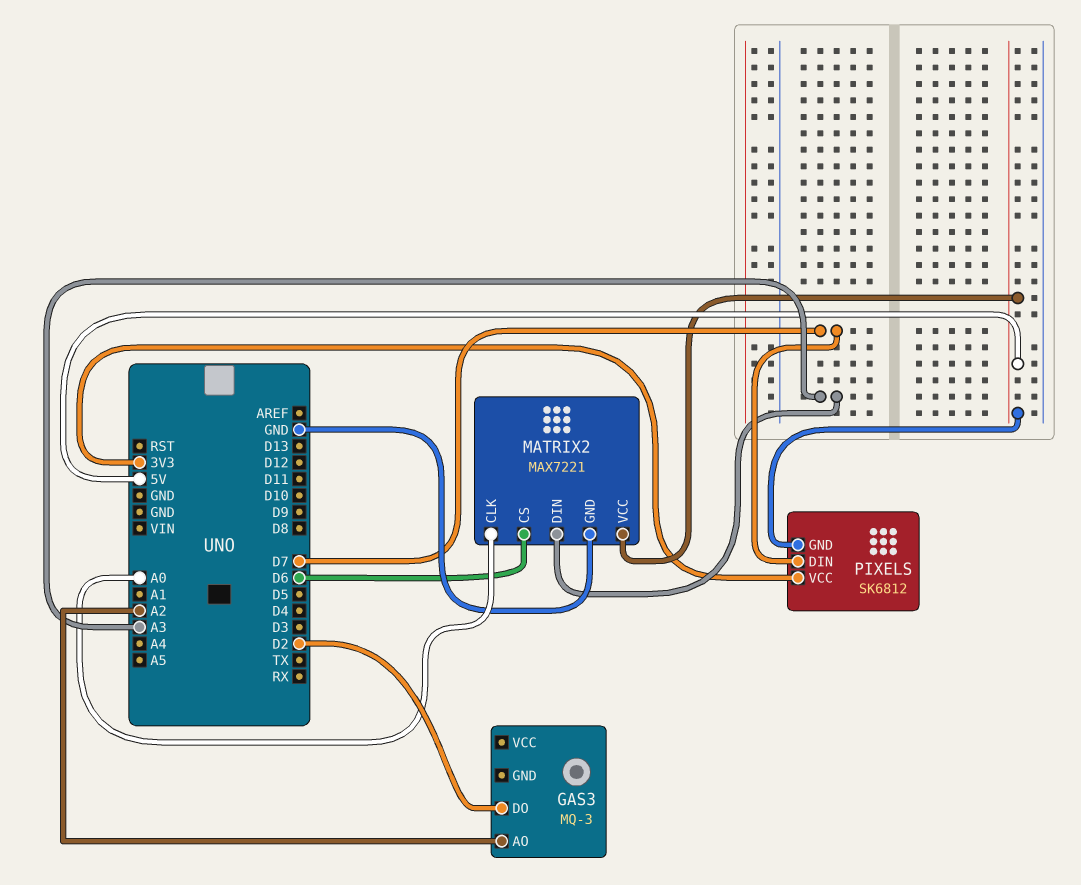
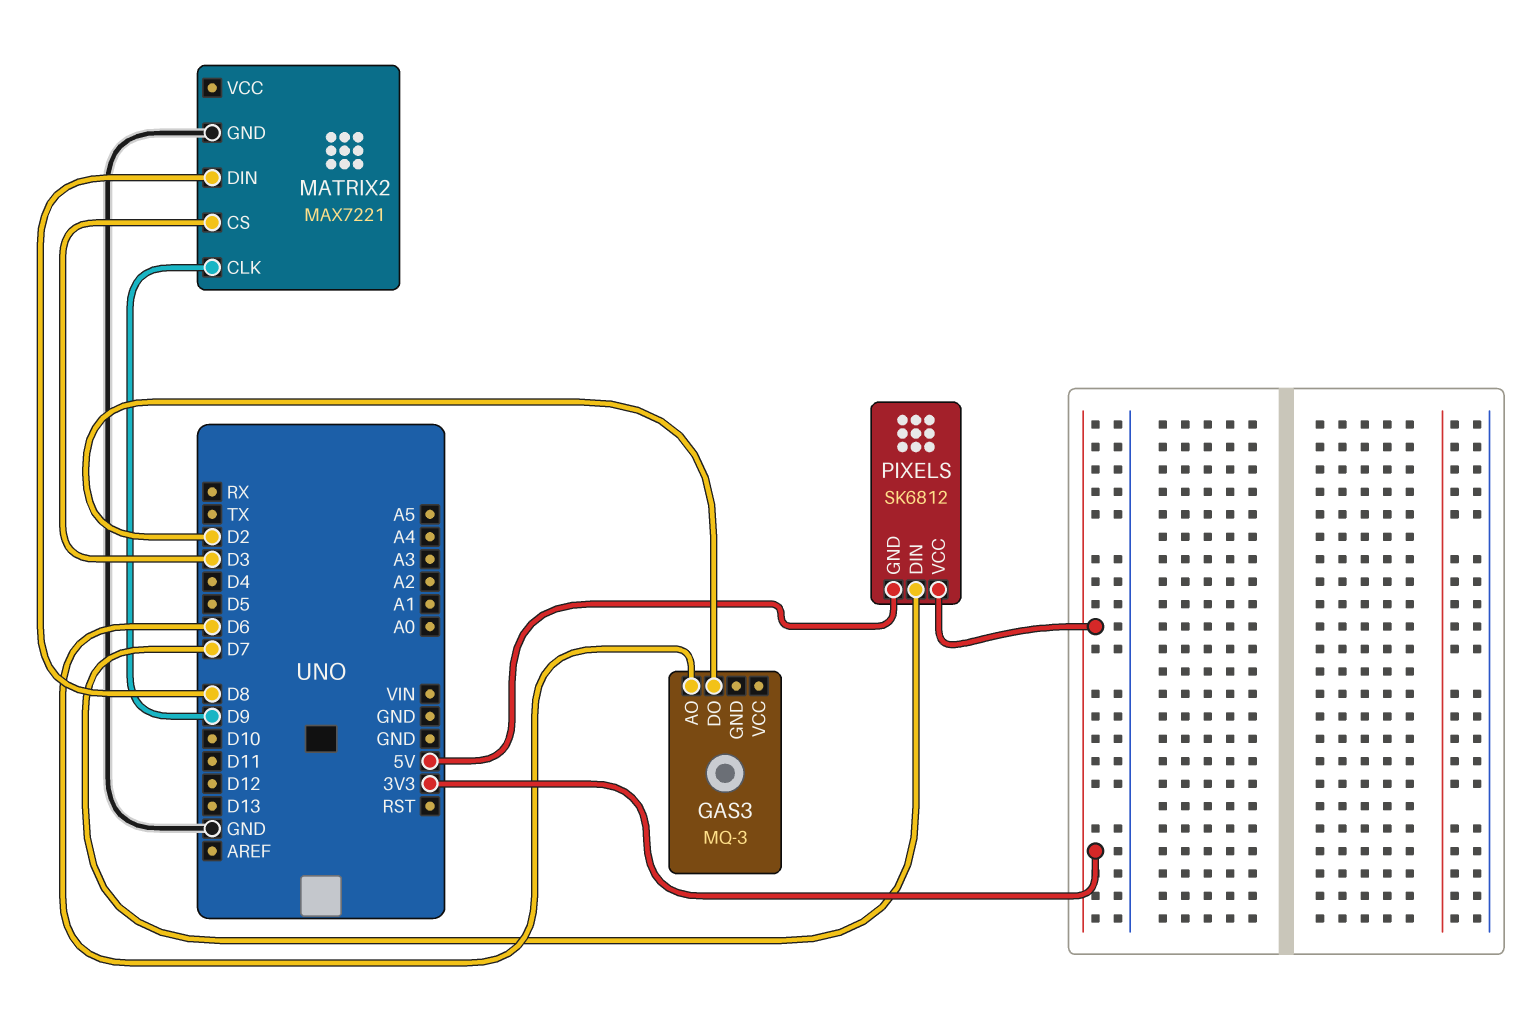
GAS3 pin AO: A2 -> D6
MATRIX2 pin CLK: A0 -> D9
MATRIX2 pin CS: D6 -> D3
MATRIX2 pin DIN: A3 -> D8
MATRIX2 pin VCC: 5V -> none

